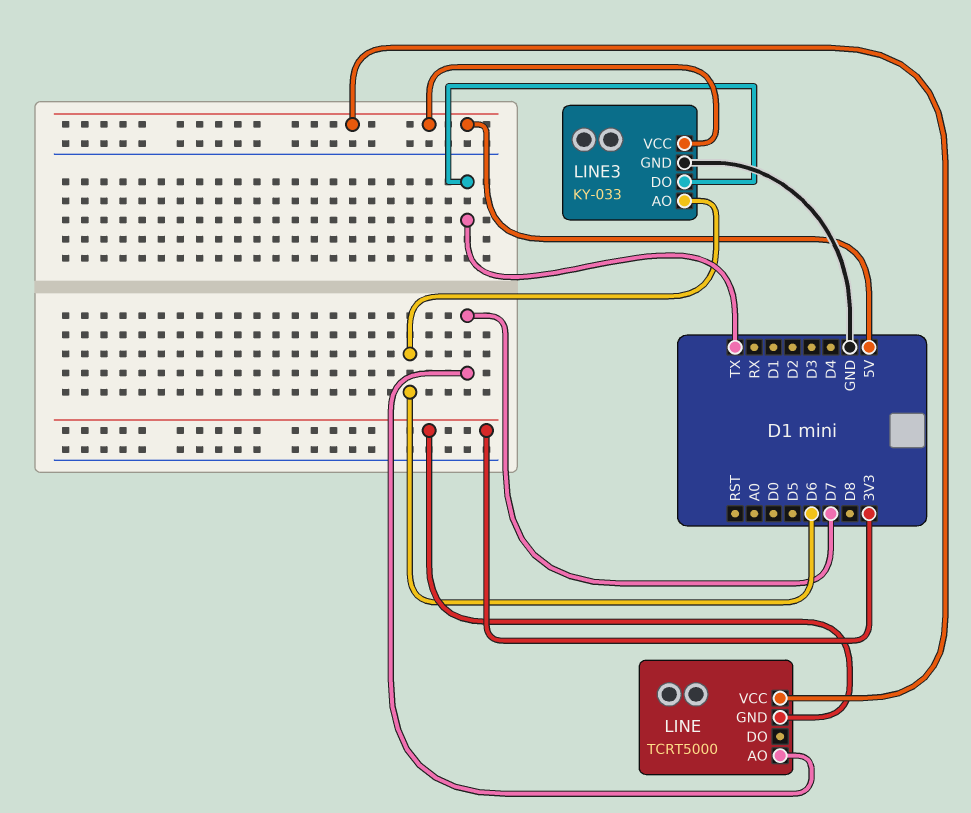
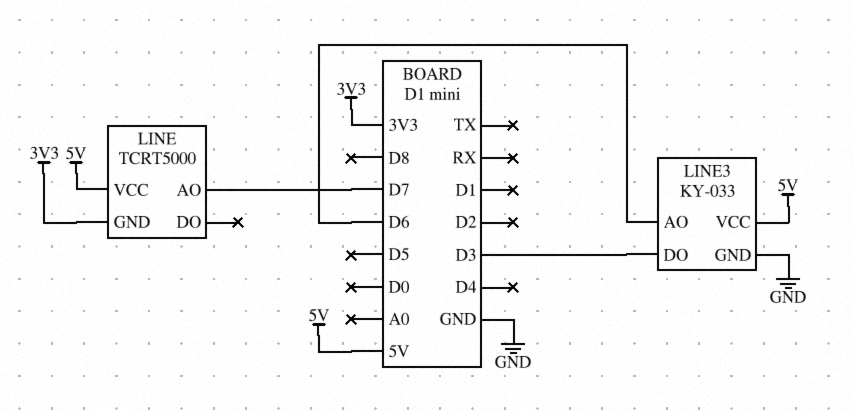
LINE3 pin DO: TX -> D3

